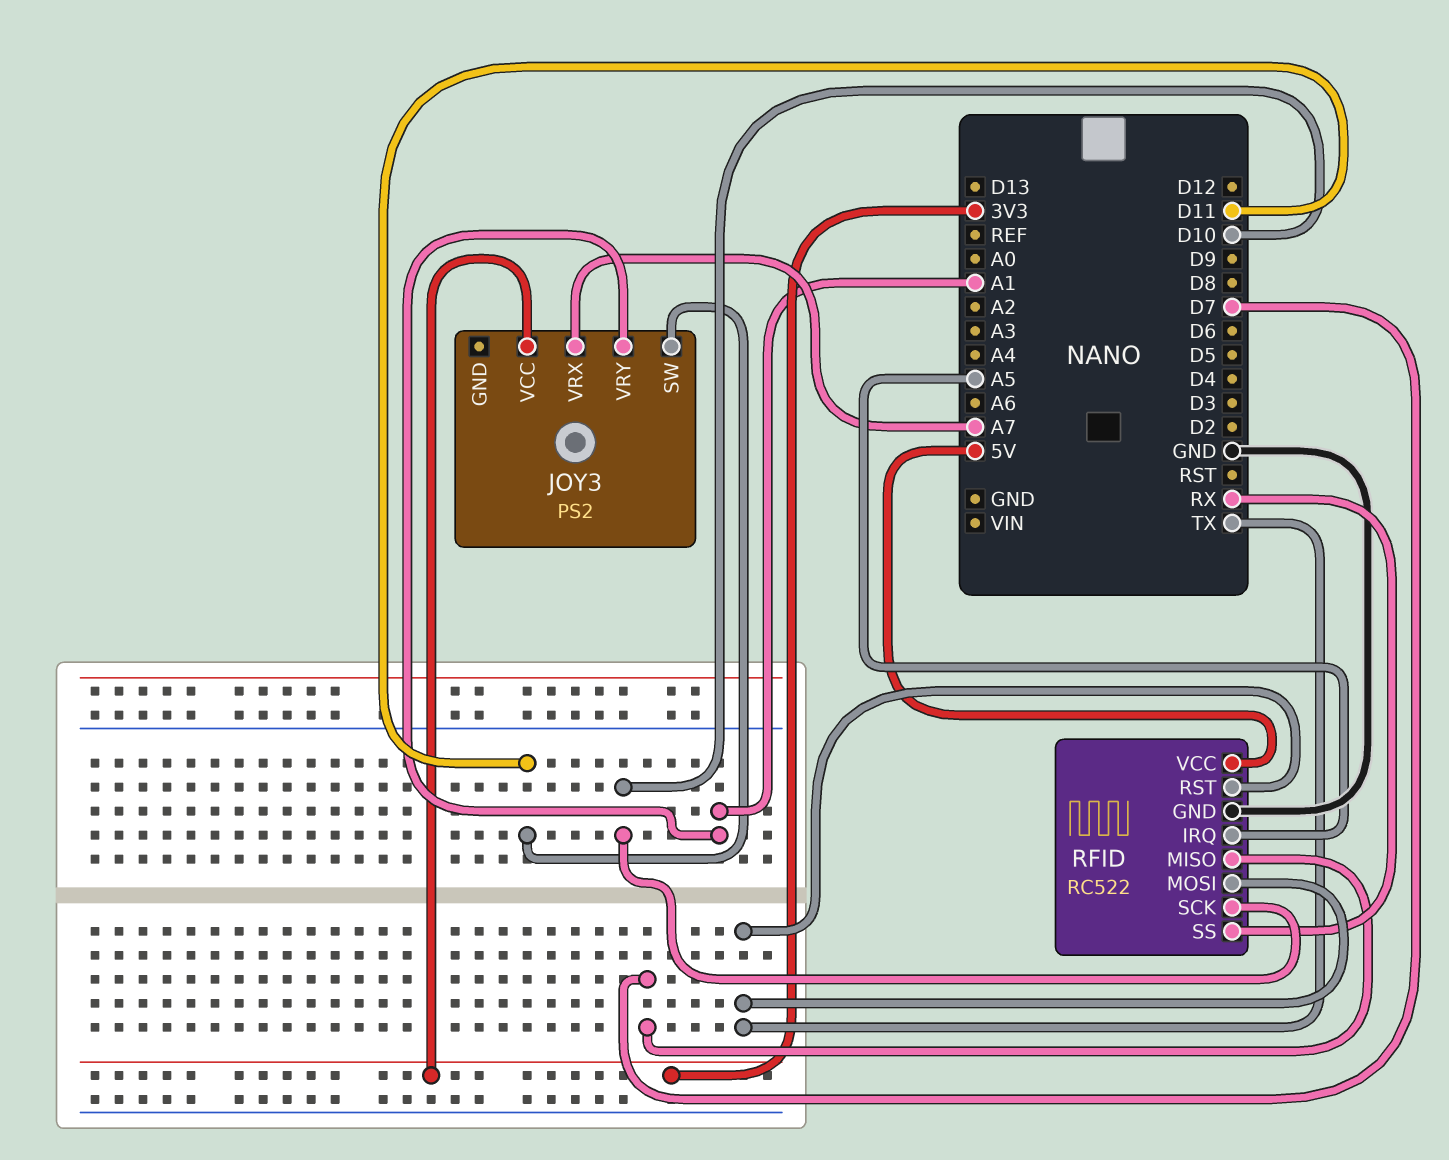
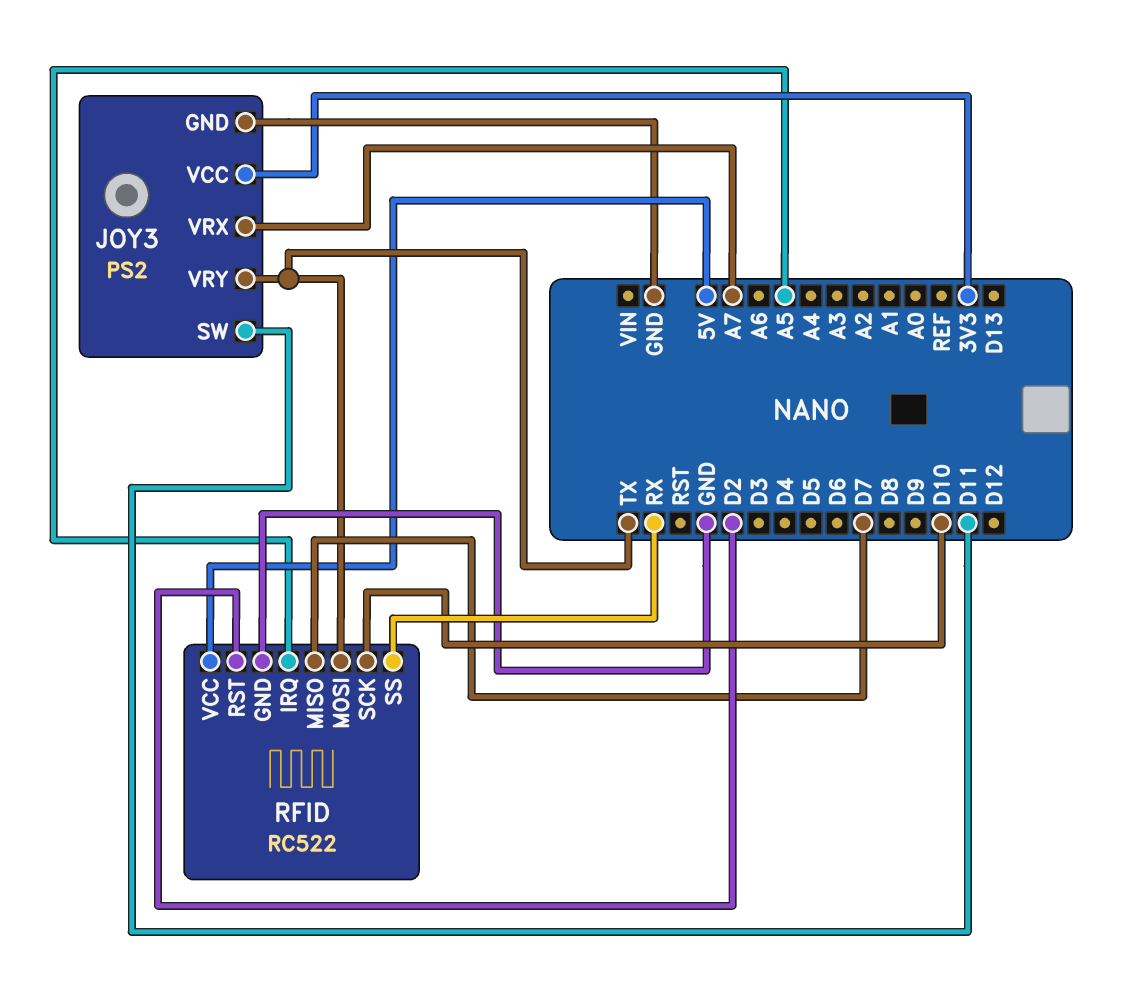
JOY3 pin GND: none -> GND
JOY3 pin VRY: A1 -> TX
RFID pin RST: TX -> D2

